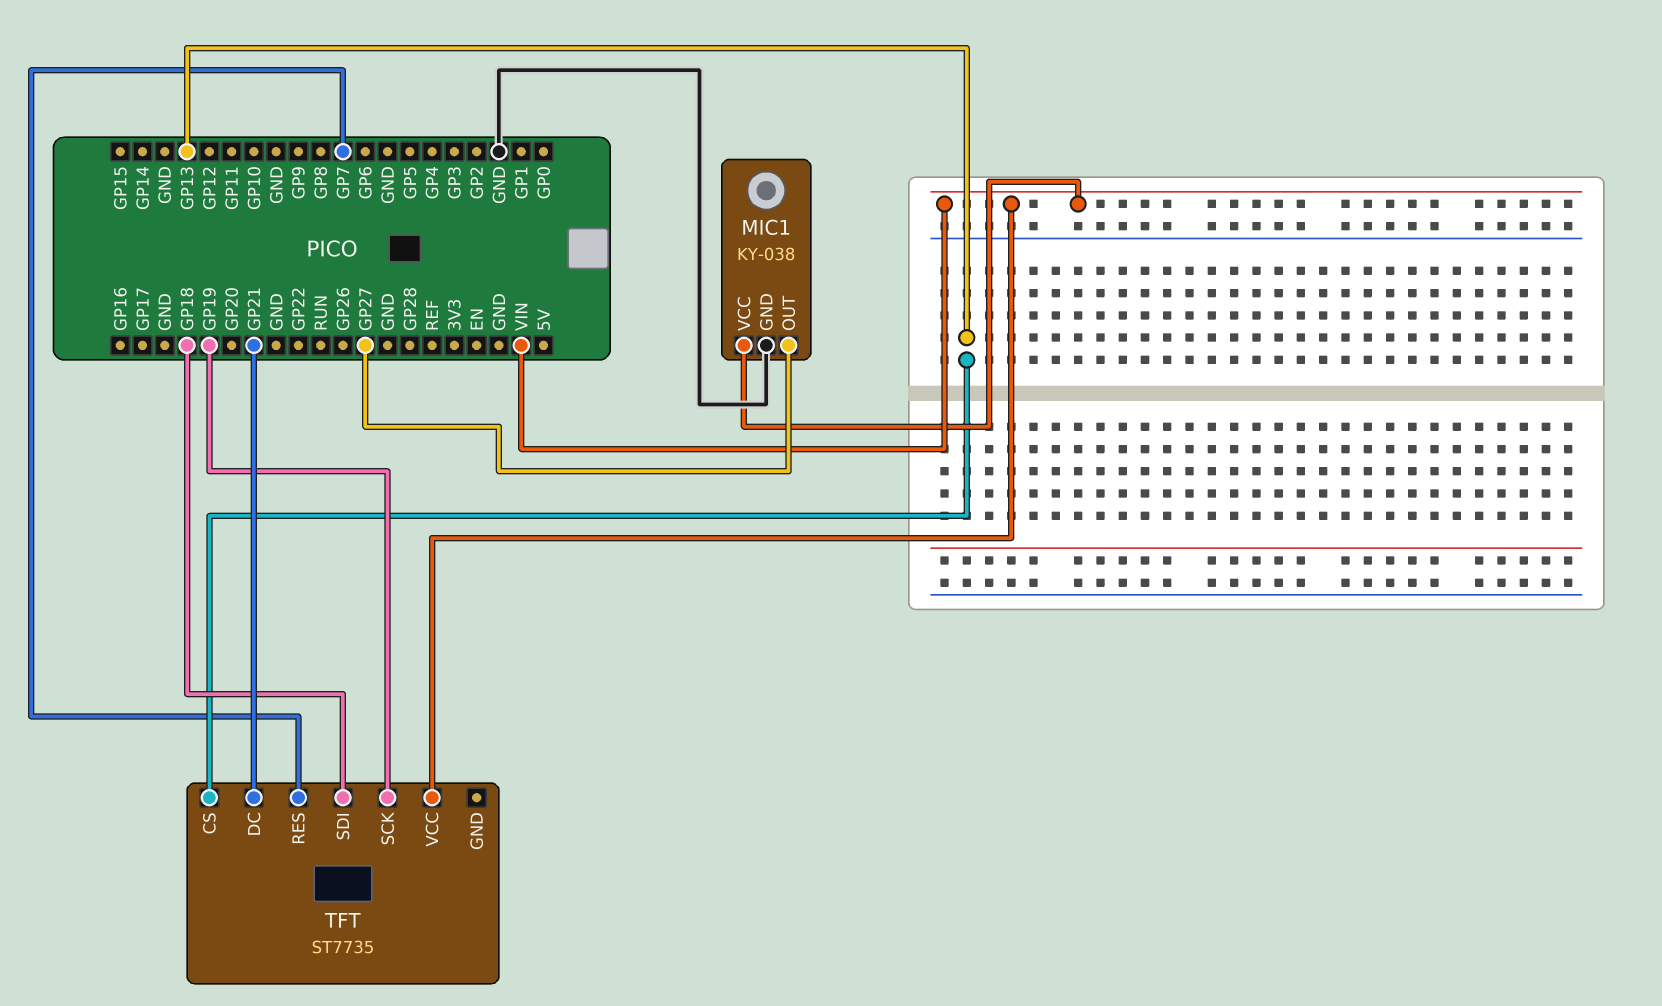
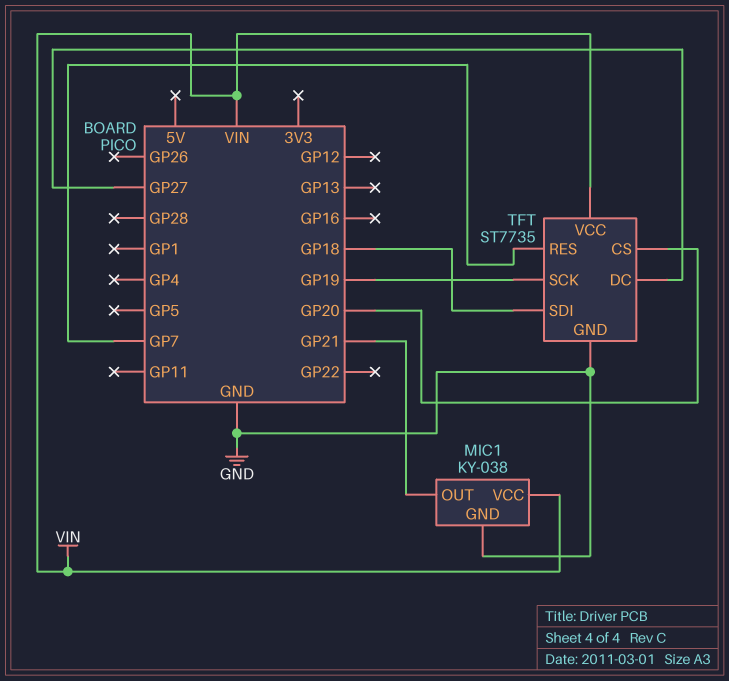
MIC1 pin OUT: GP27 -> GP21
TFT pin CS: GP13 -> GP20
TFT pin DC: GP21 -> GP27
TFT pin GND: none -> GND

